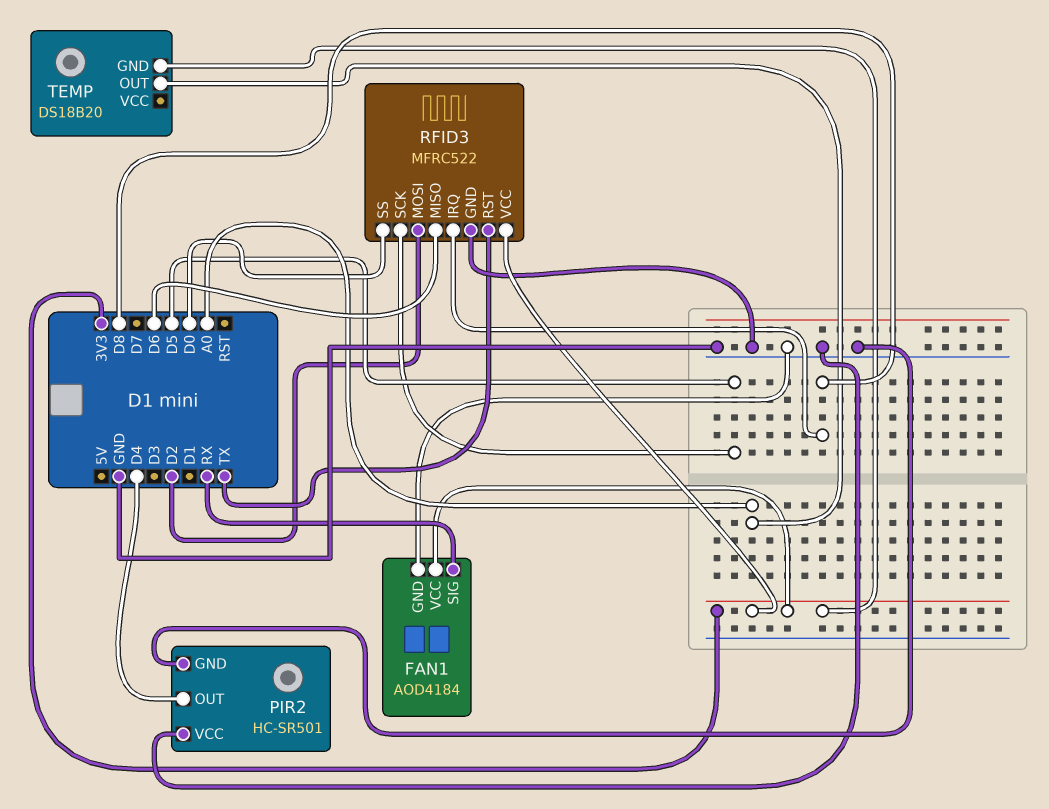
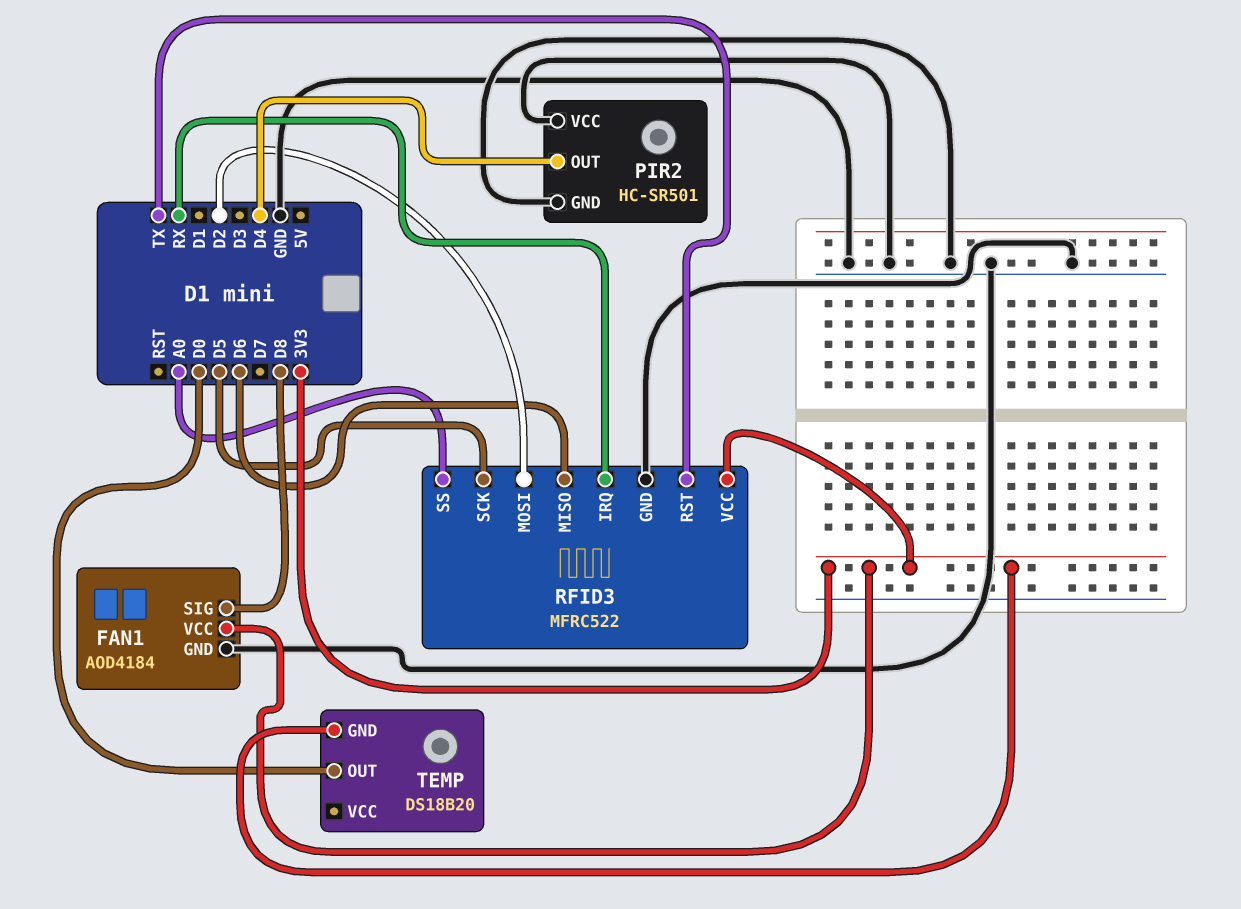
FAN1 pin SIG: RX -> D8
RFID3 pin IRQ: D8 -> RX
RFID3 pin SS: D0 -> A0
TEMP pin OUT: A0 -> D0

